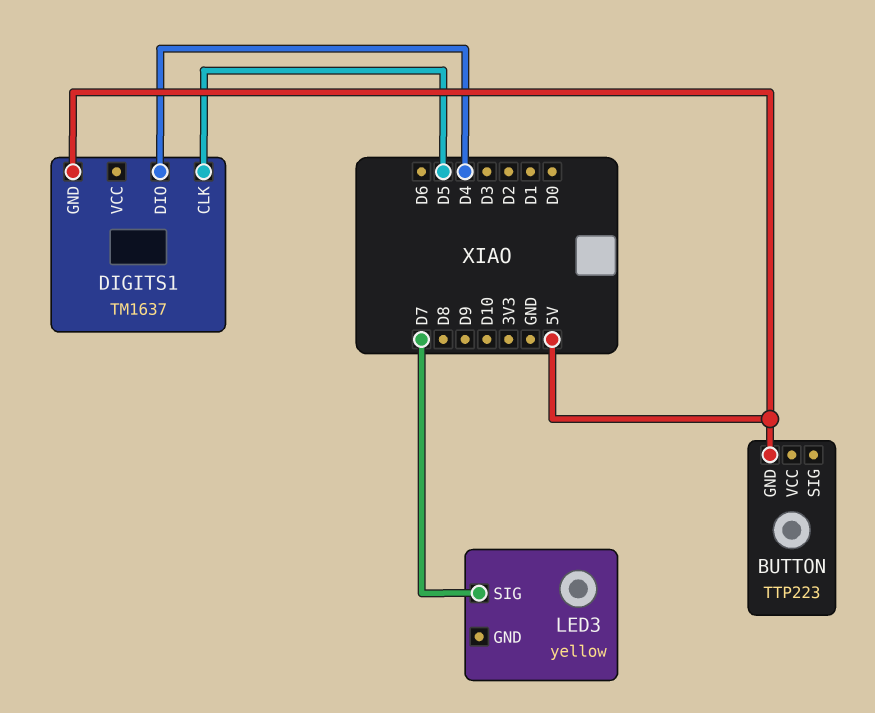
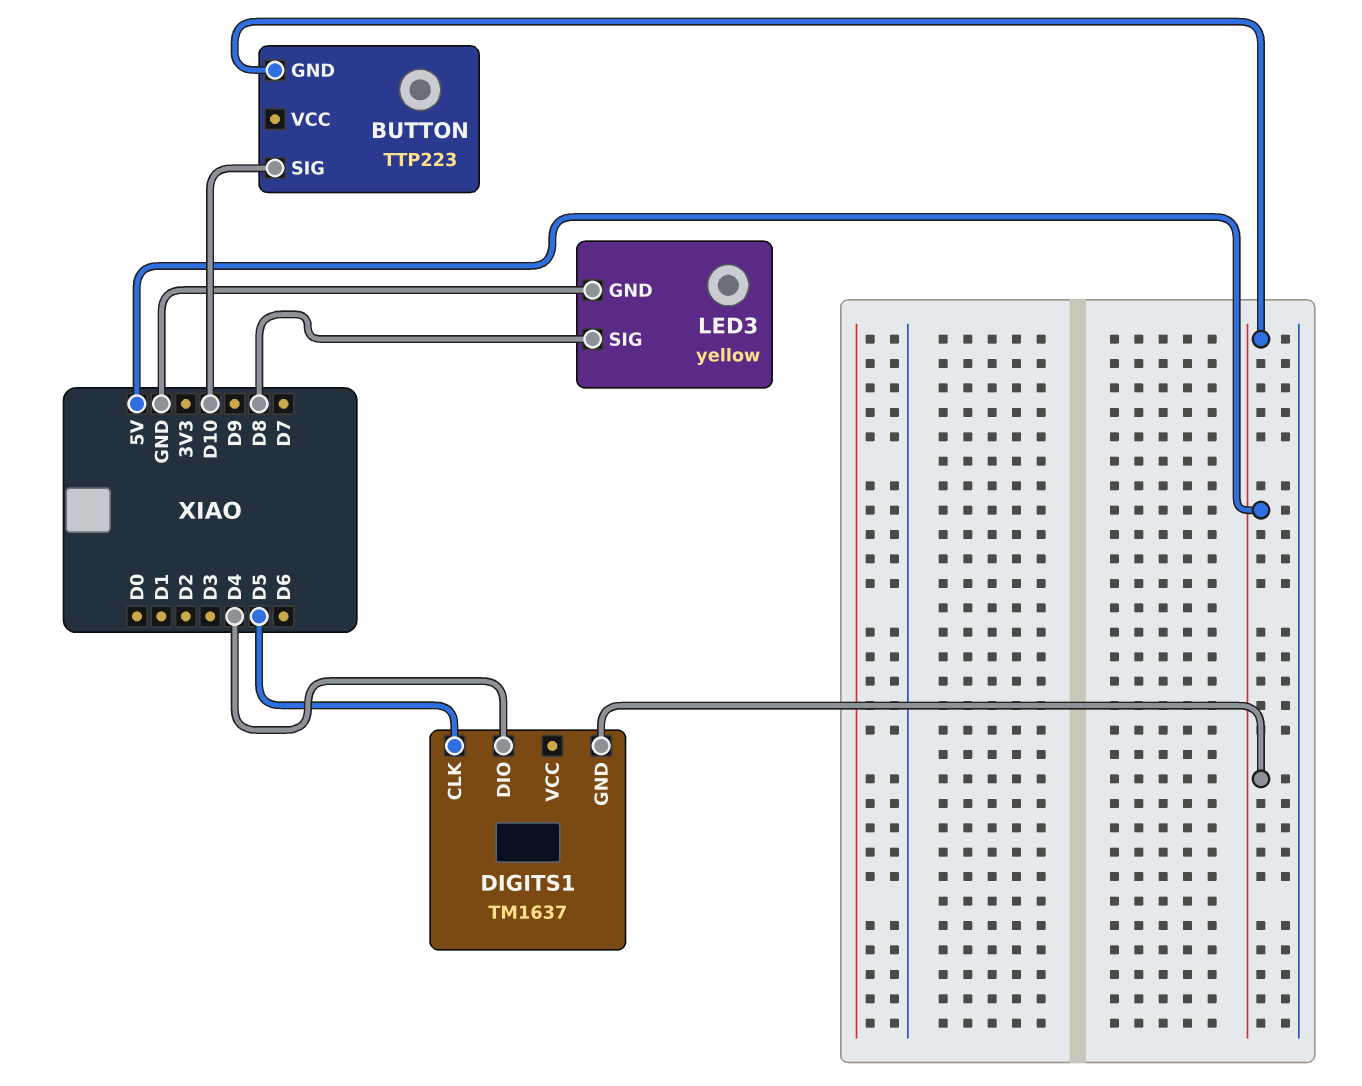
BUTTON pin SIG: none -> D10
LED3 pin GND: none -> GND
LED3 pin SIG: D7 -> D8

